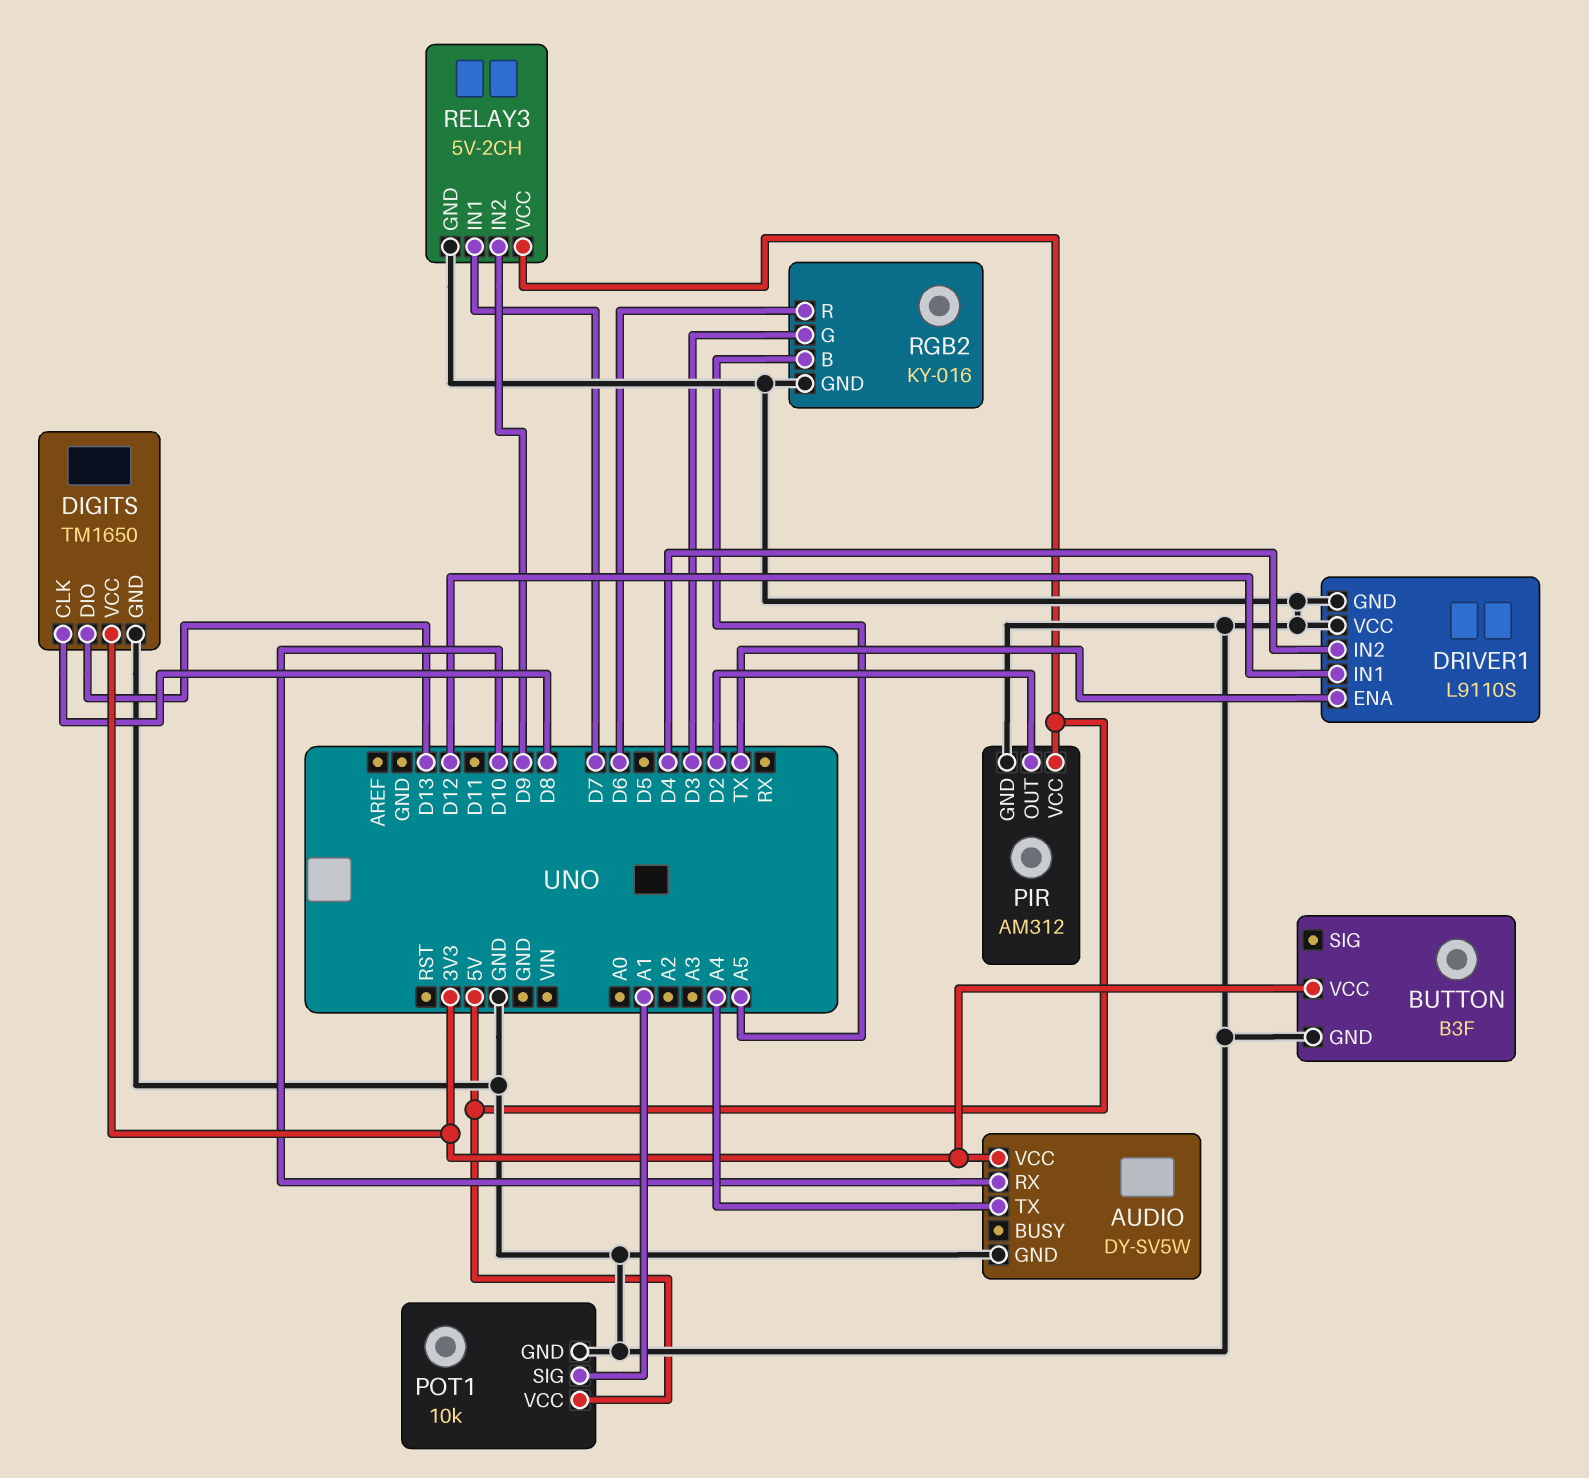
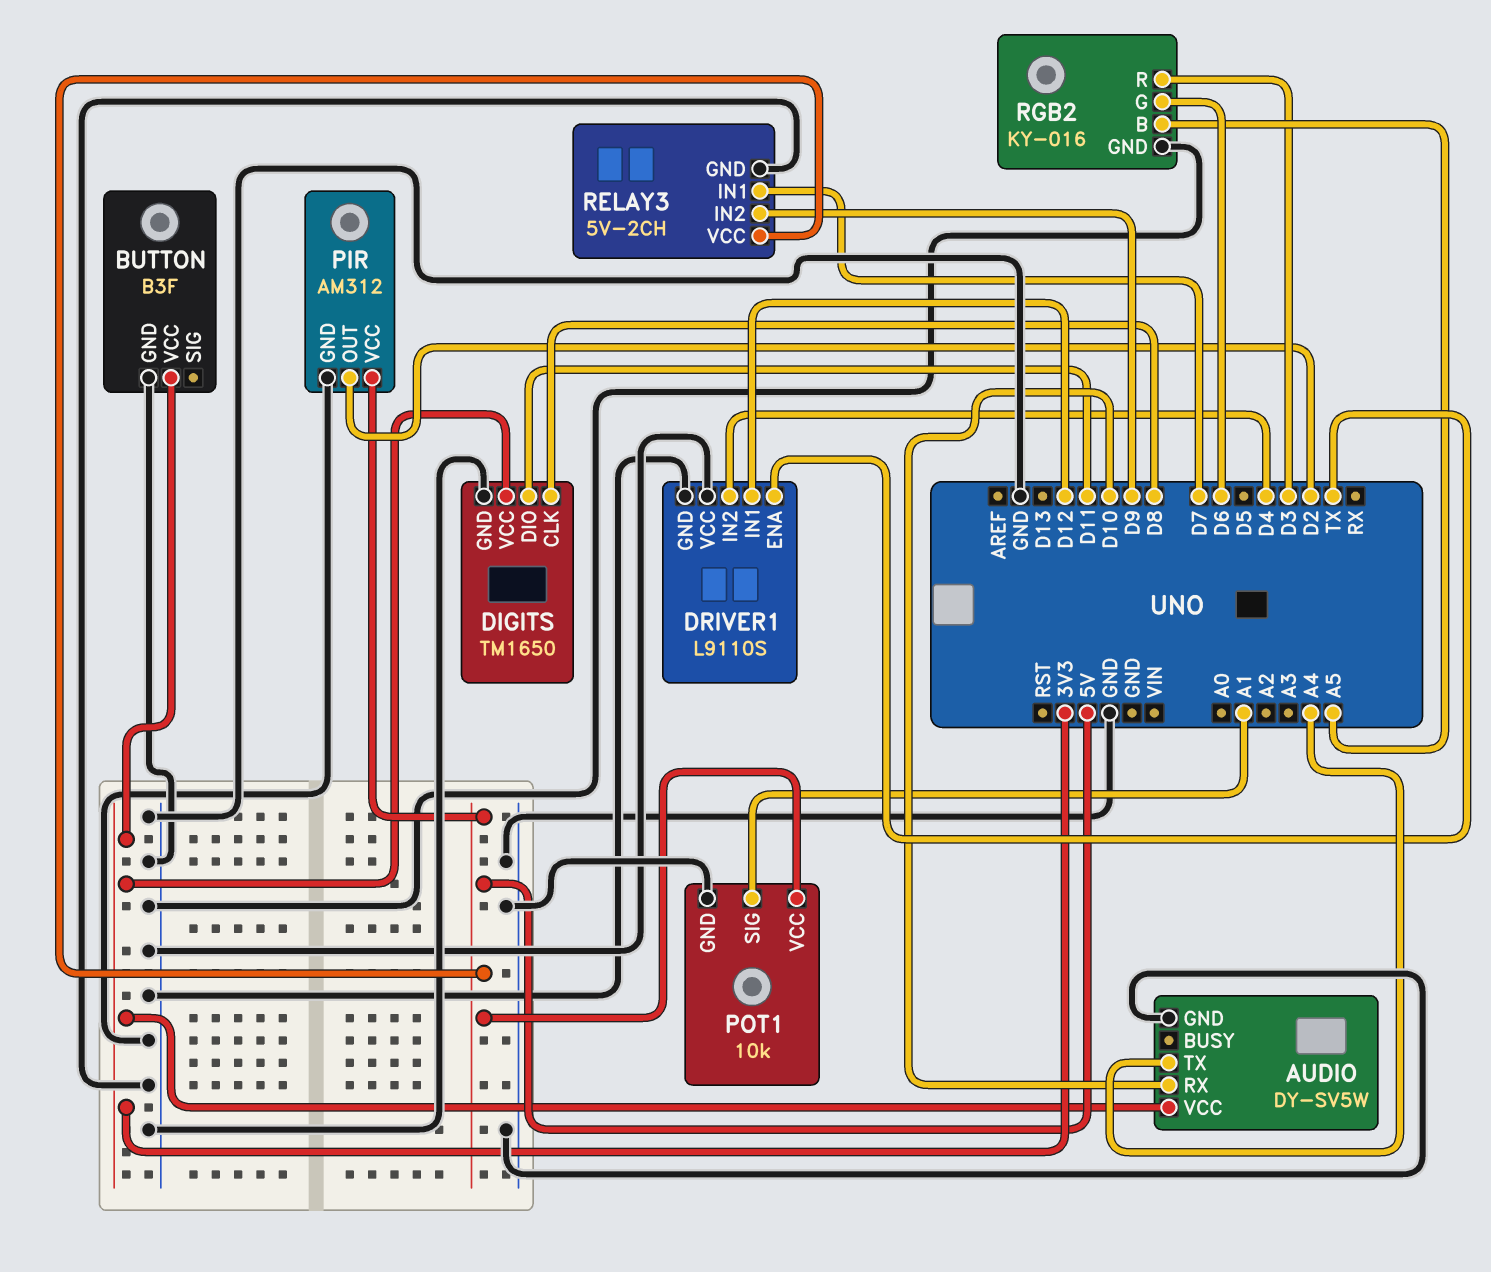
DIGITS pin DIO: D13 -> D11
RGB2 pin G: D3 -> D6
RGB2 pin R: D6 -> D3

